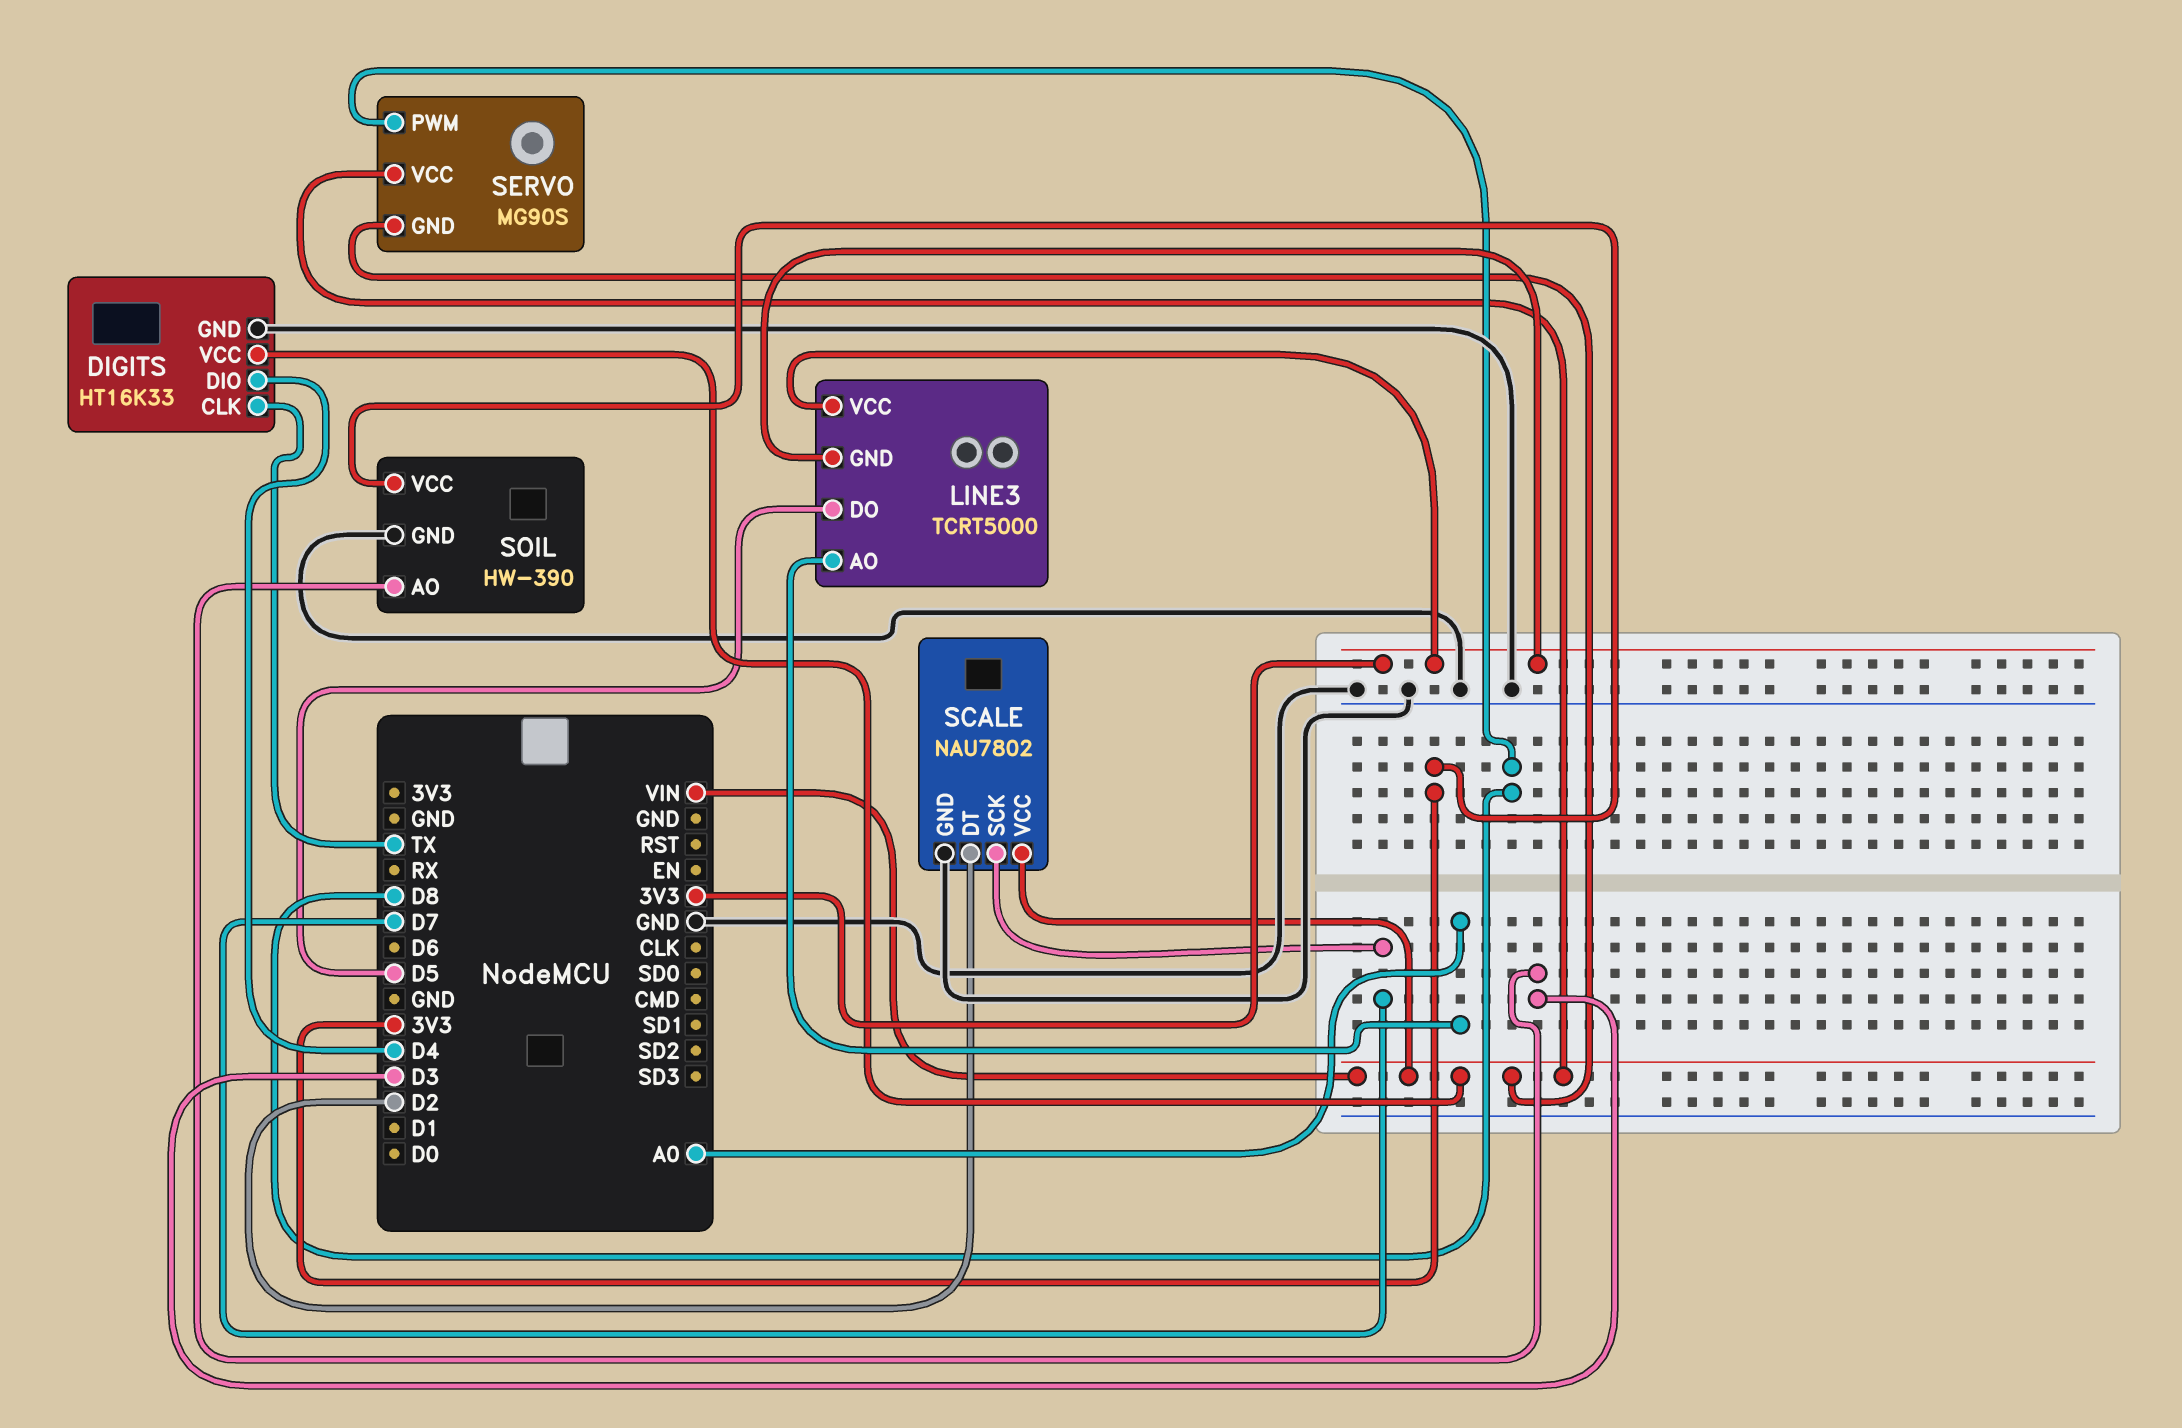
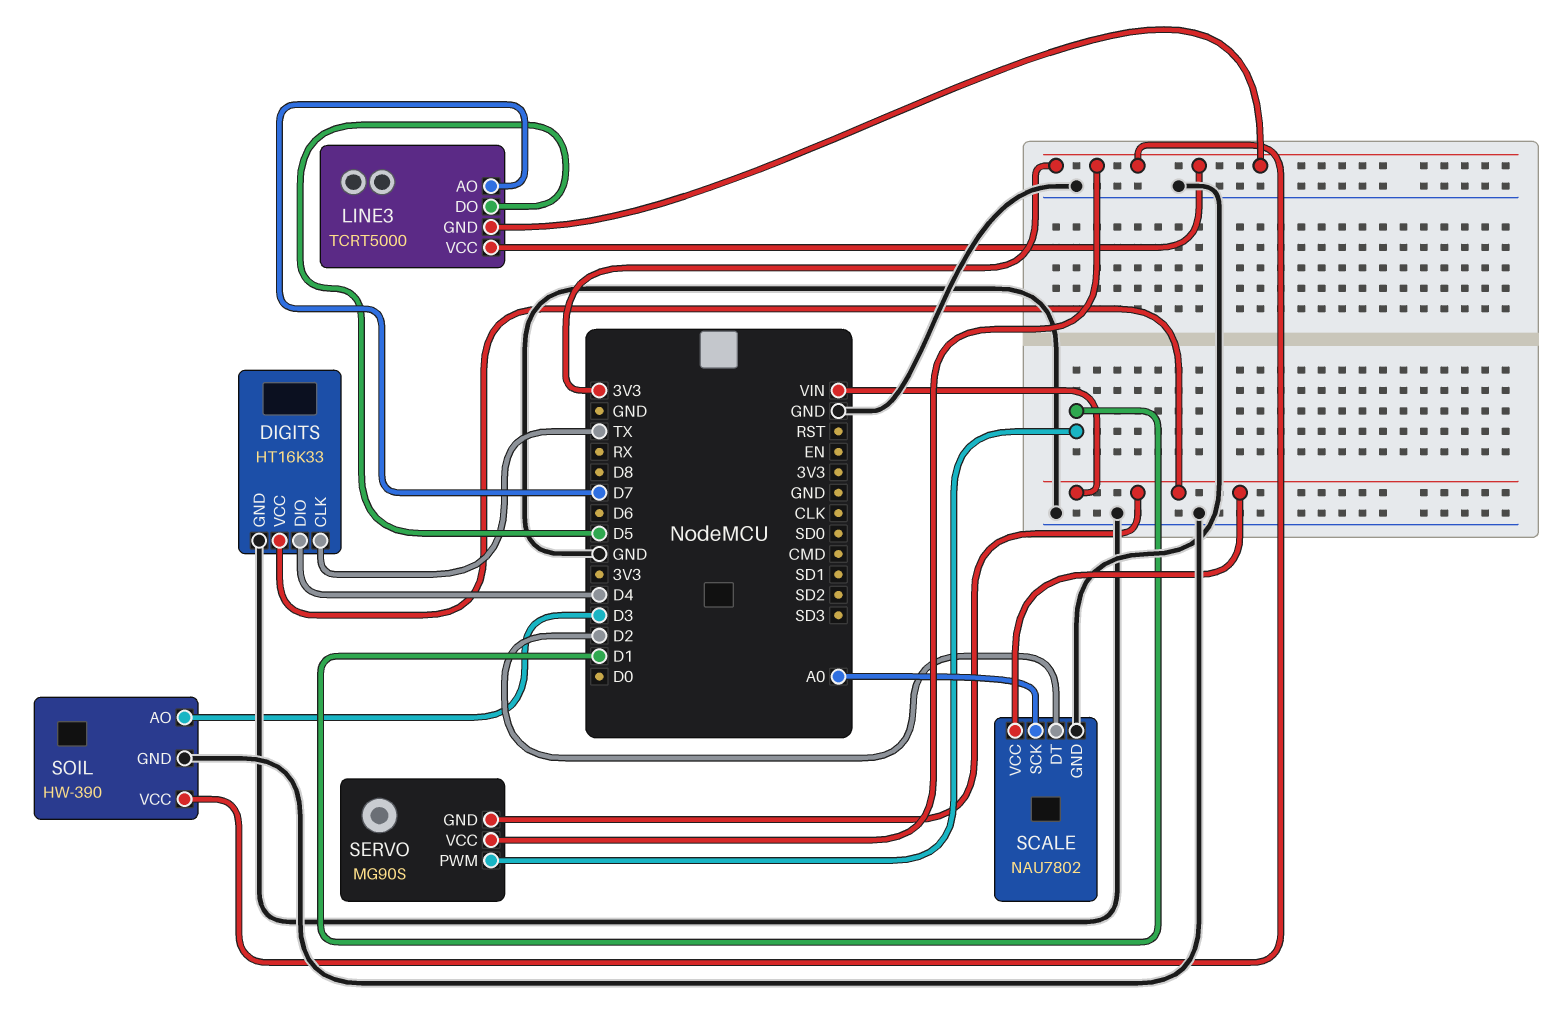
LINE3 pin AO: A0 -> D7
SCALE pin SCK: D7 -> A0
SERVO pin PWM: D8 -> D1
SERVO pin VCC: VIN -> 3V3

